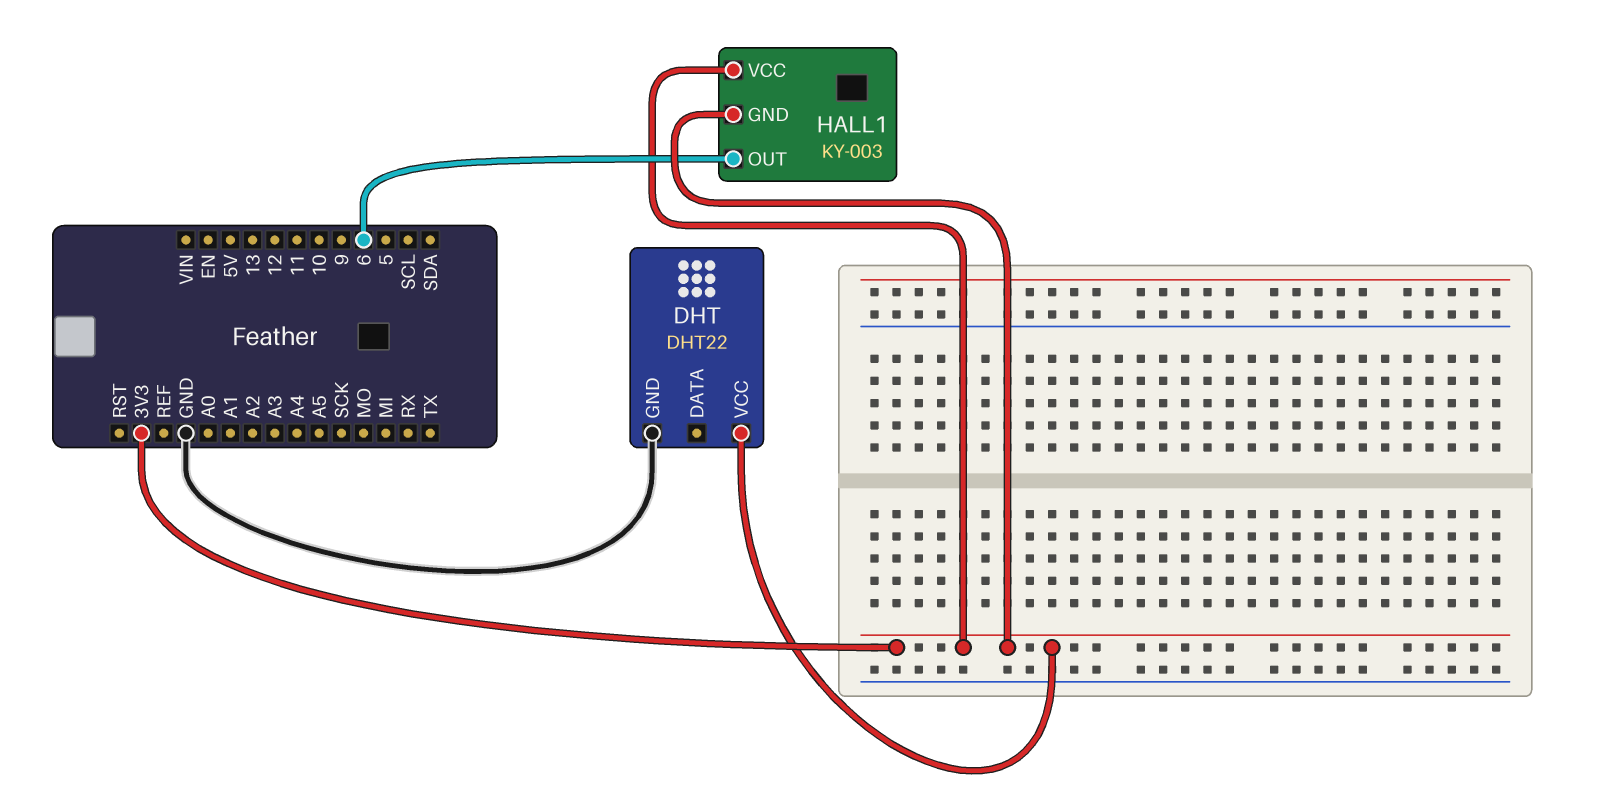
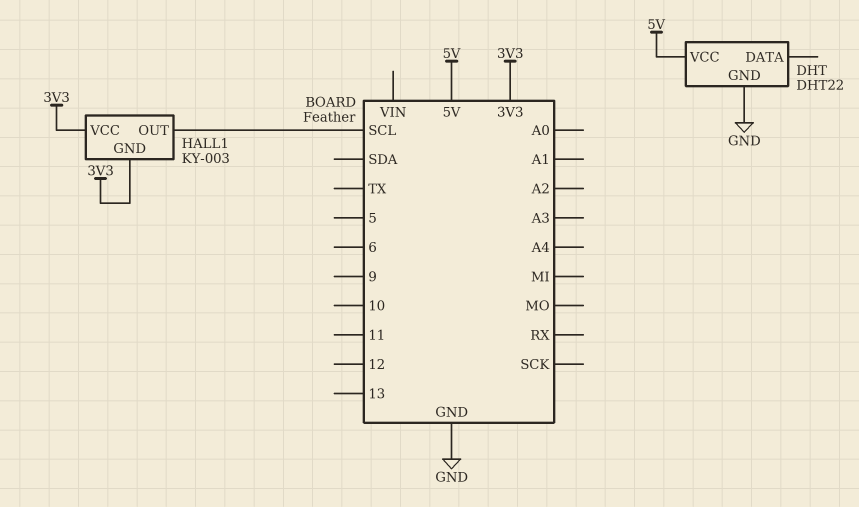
DHT pin VCC: 3V3 -> 5V
HALL1 pin OUT: 6 -> SCL

